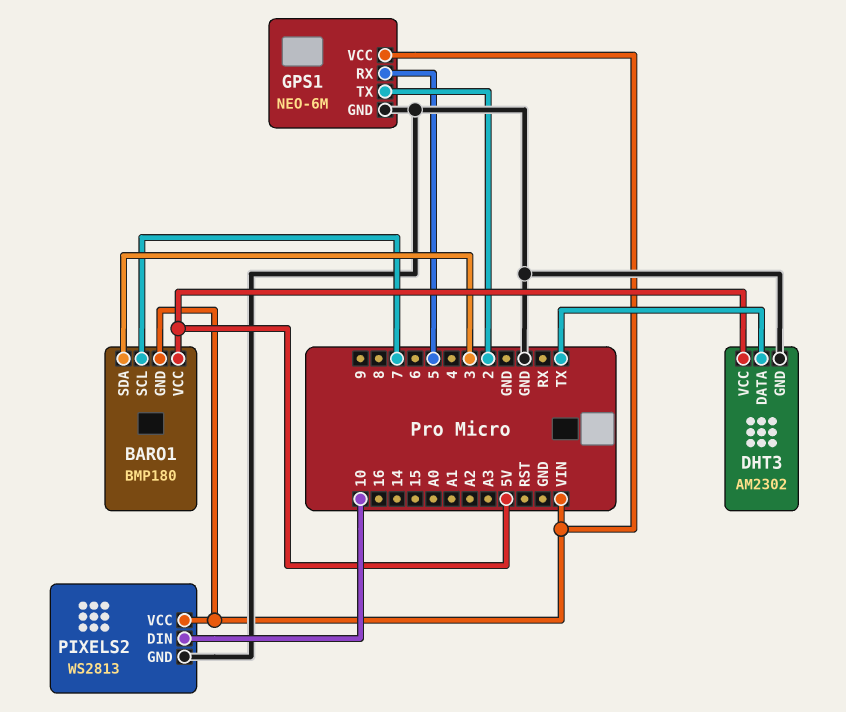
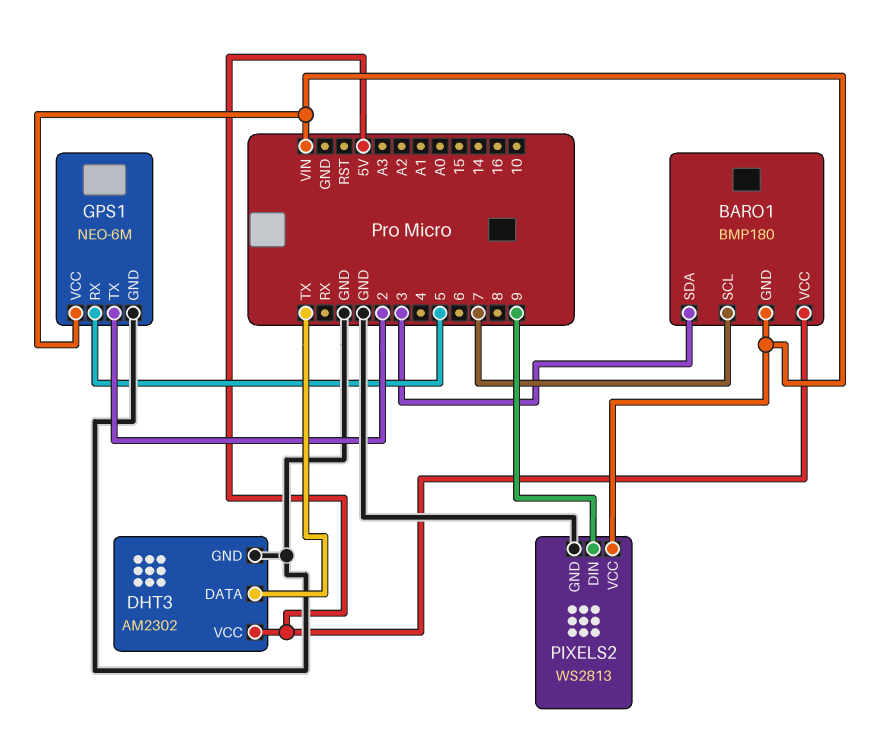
PIXELS2 pin DIN: 10 -> 9

